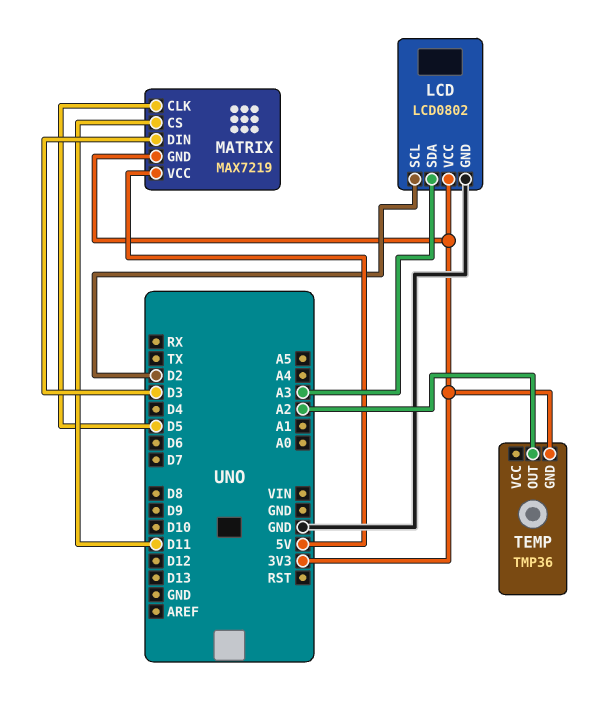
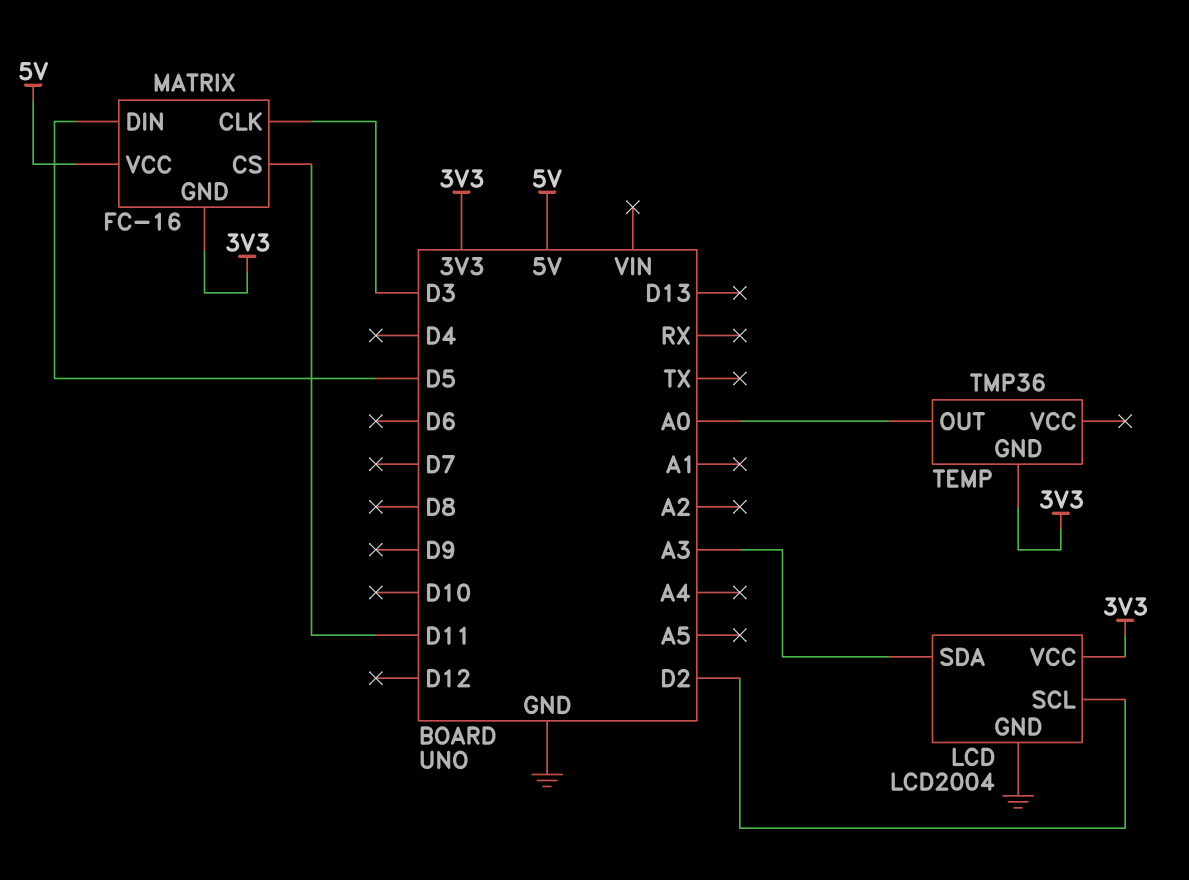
LCD: LCD0802 -> LCD2004
MATRIX: MAX7219 -> FC-16
MATRIX pin CLK: D5 -> D3
MATRIX pin DIN: D3 -> D5
TEMP pin OUT: A2 -> A0

